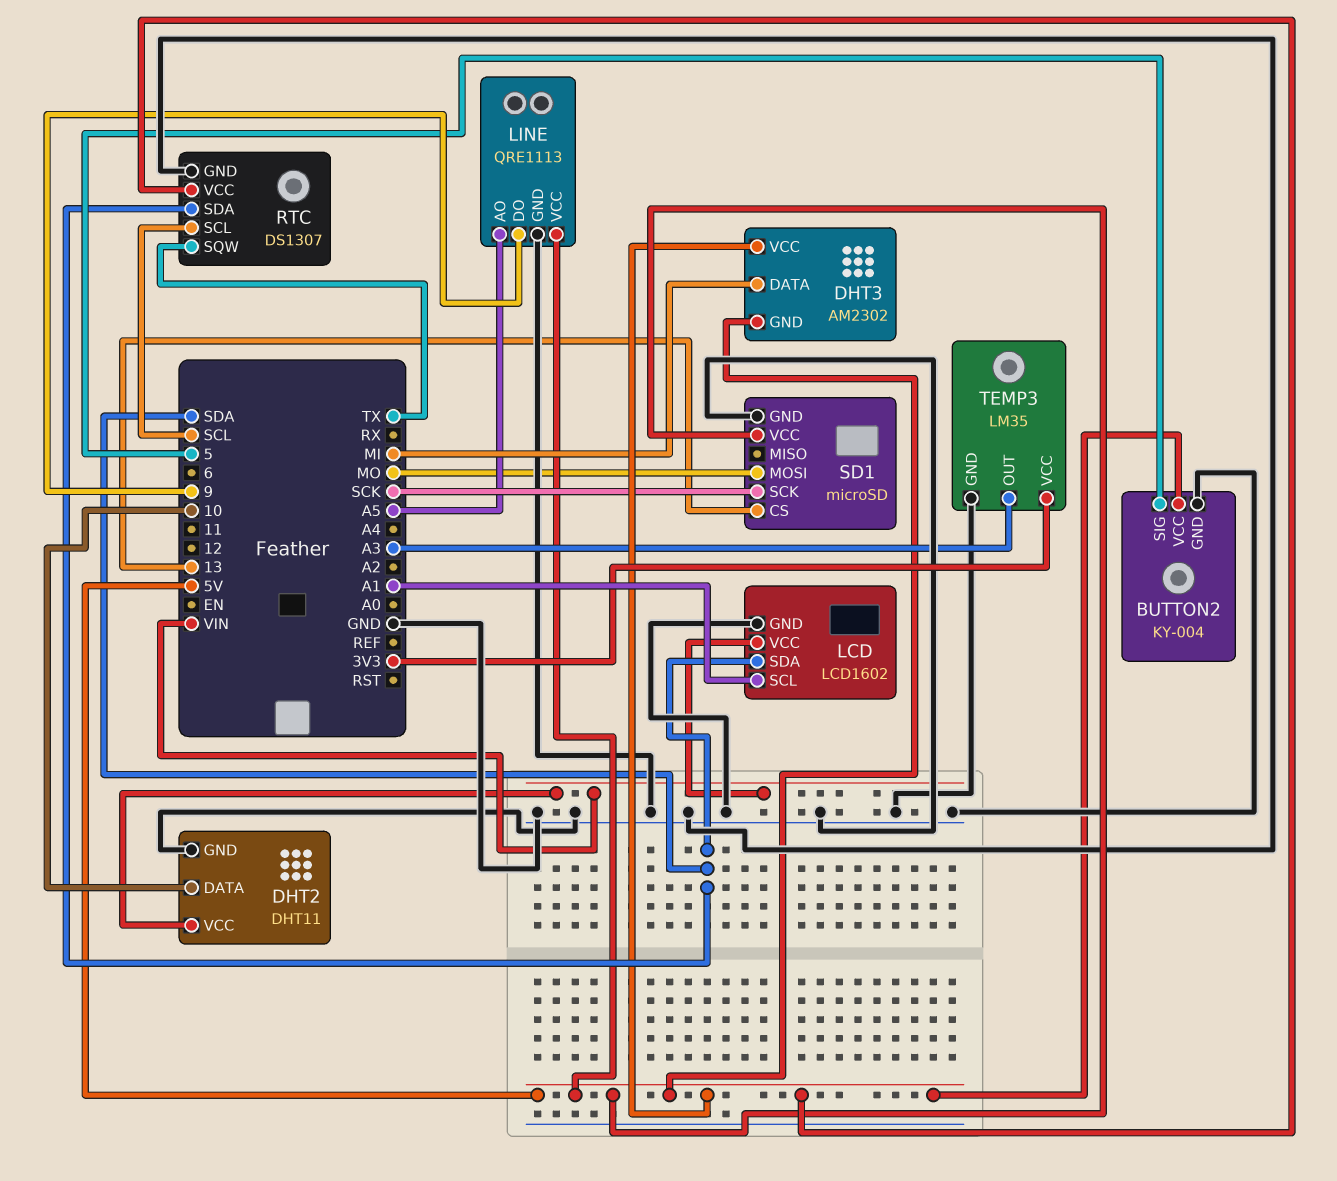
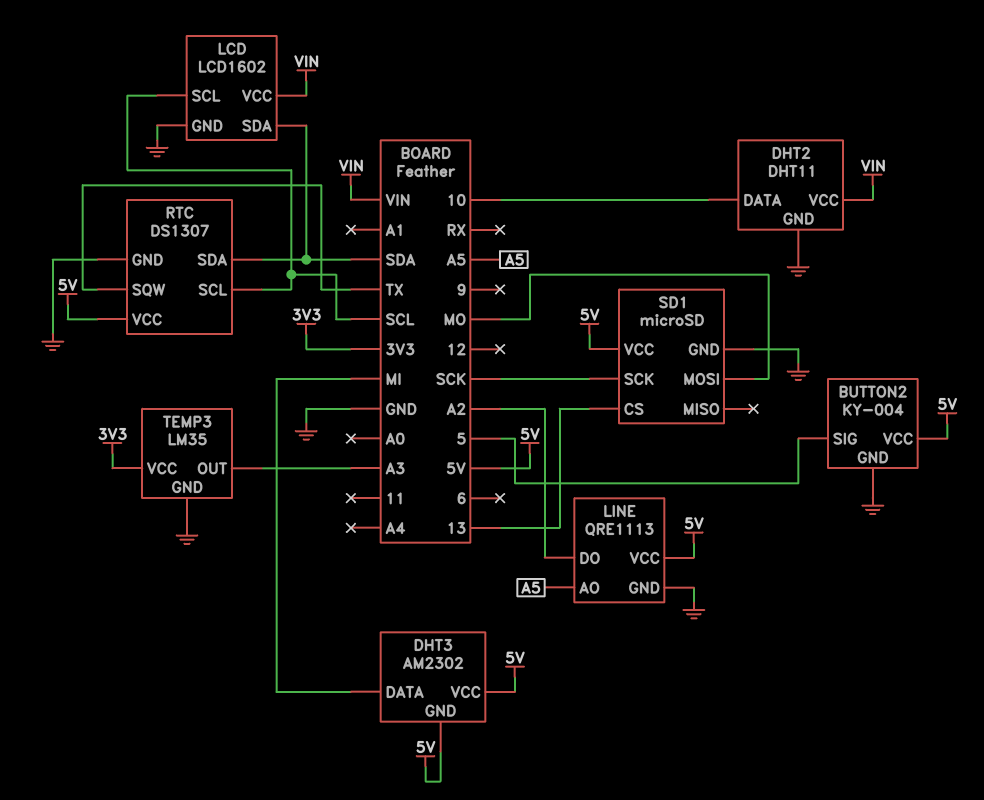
LCD pin SCL: A1 -> SCL
LINE pin DO: 9 -> A2

